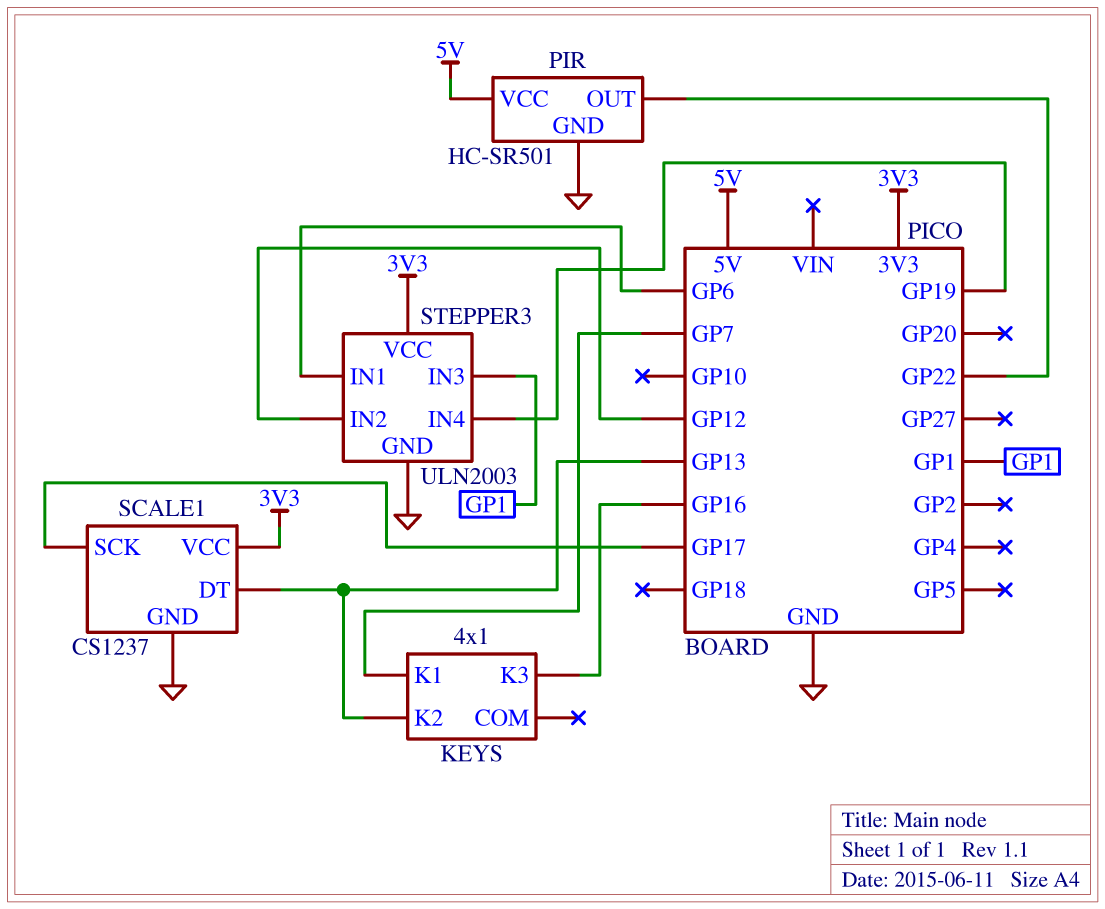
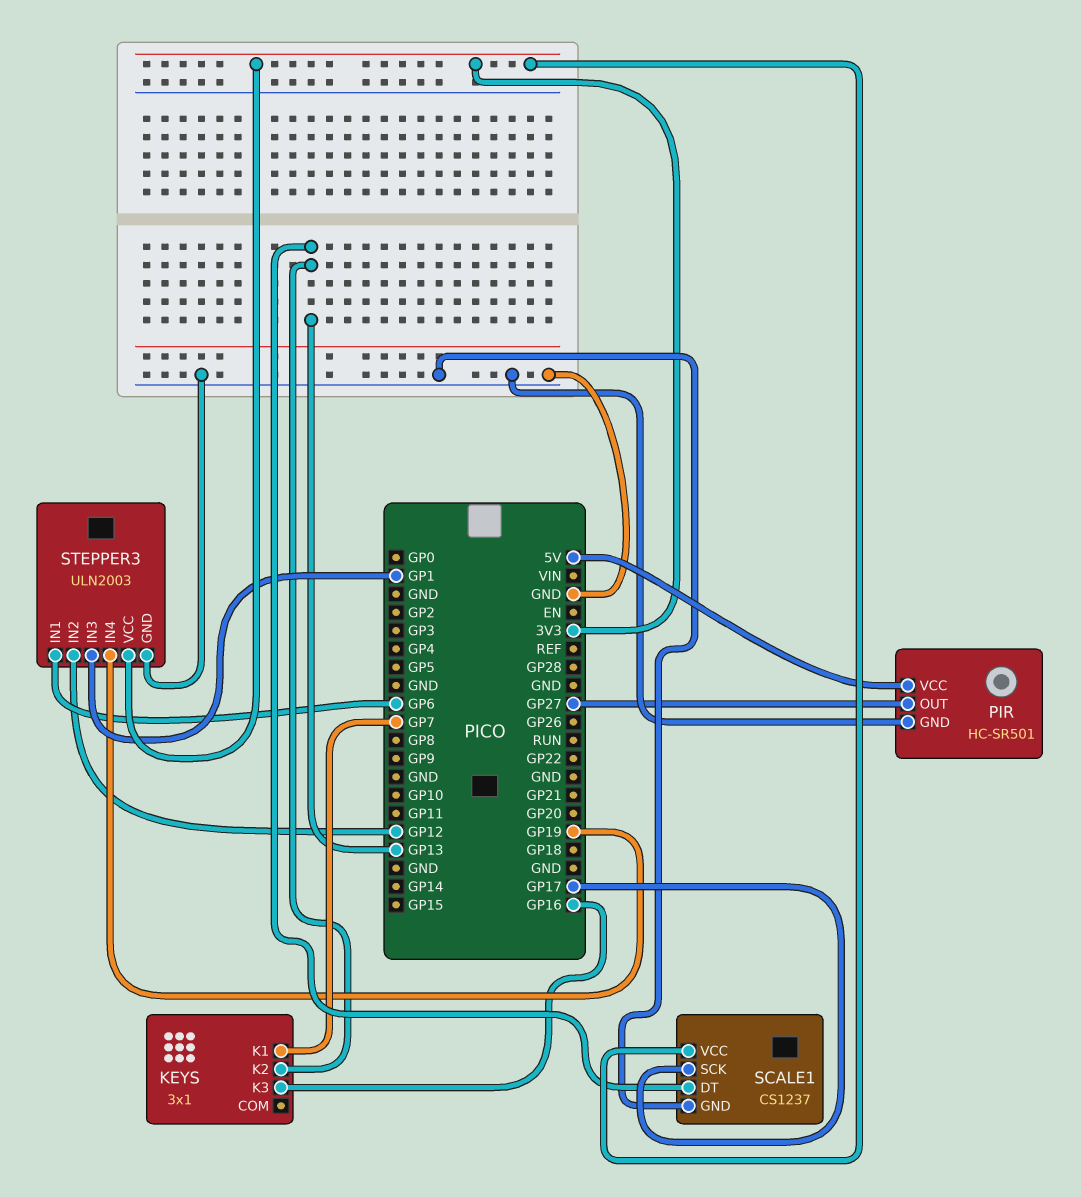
KEYS: 4x1 -> 3x1
PIR pin OUT: GP22 -> GP27

